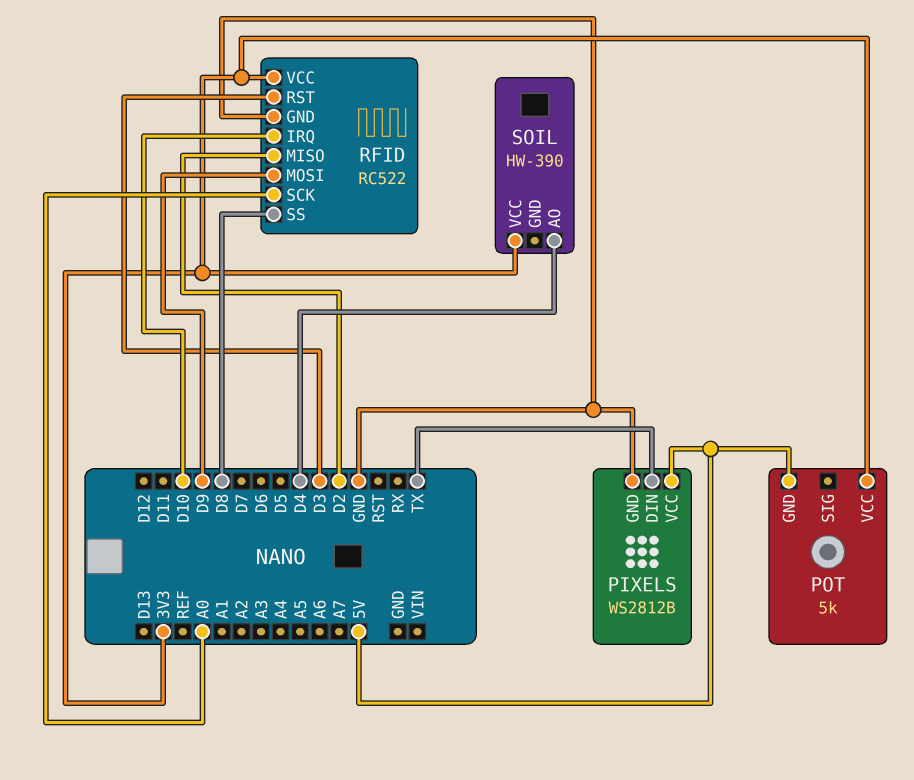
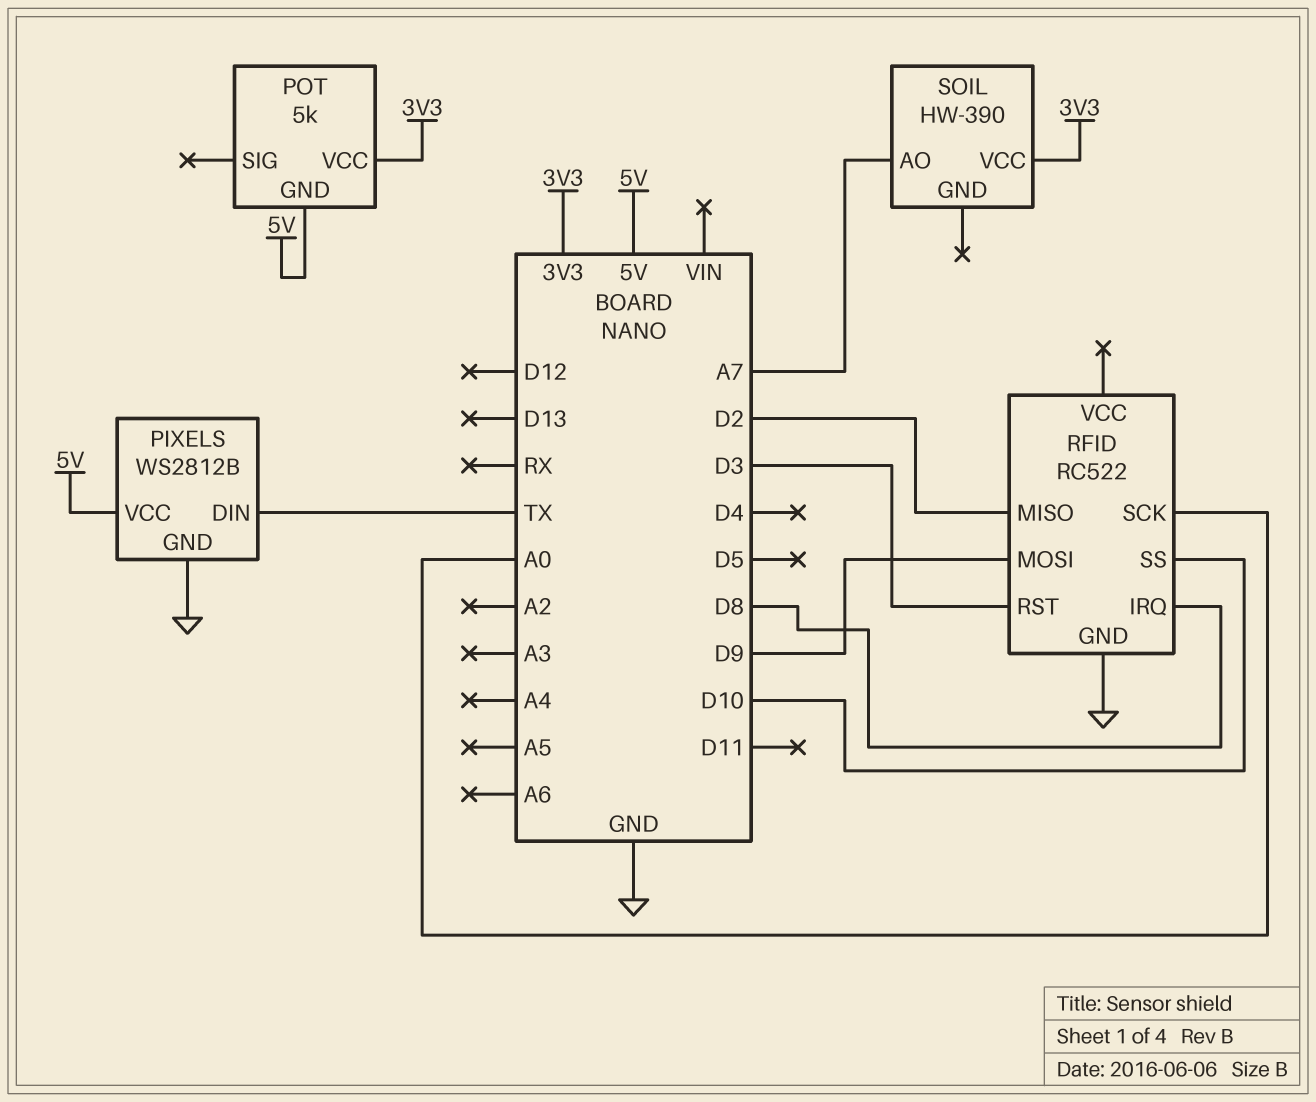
RFID pin IRQ: D10 -> D8
RFID pin SS: D8 -> D10
RFID pin VCC: 3V3 -> none
SOIL pin AO: D4 -> A7

